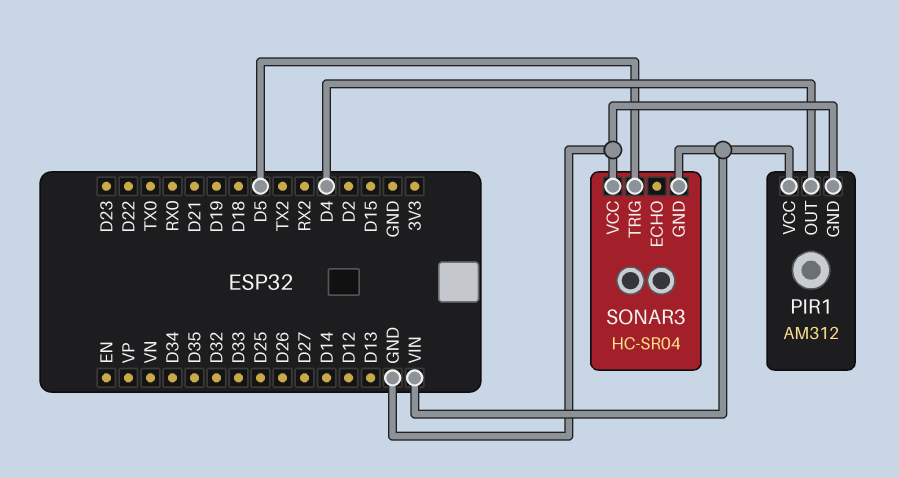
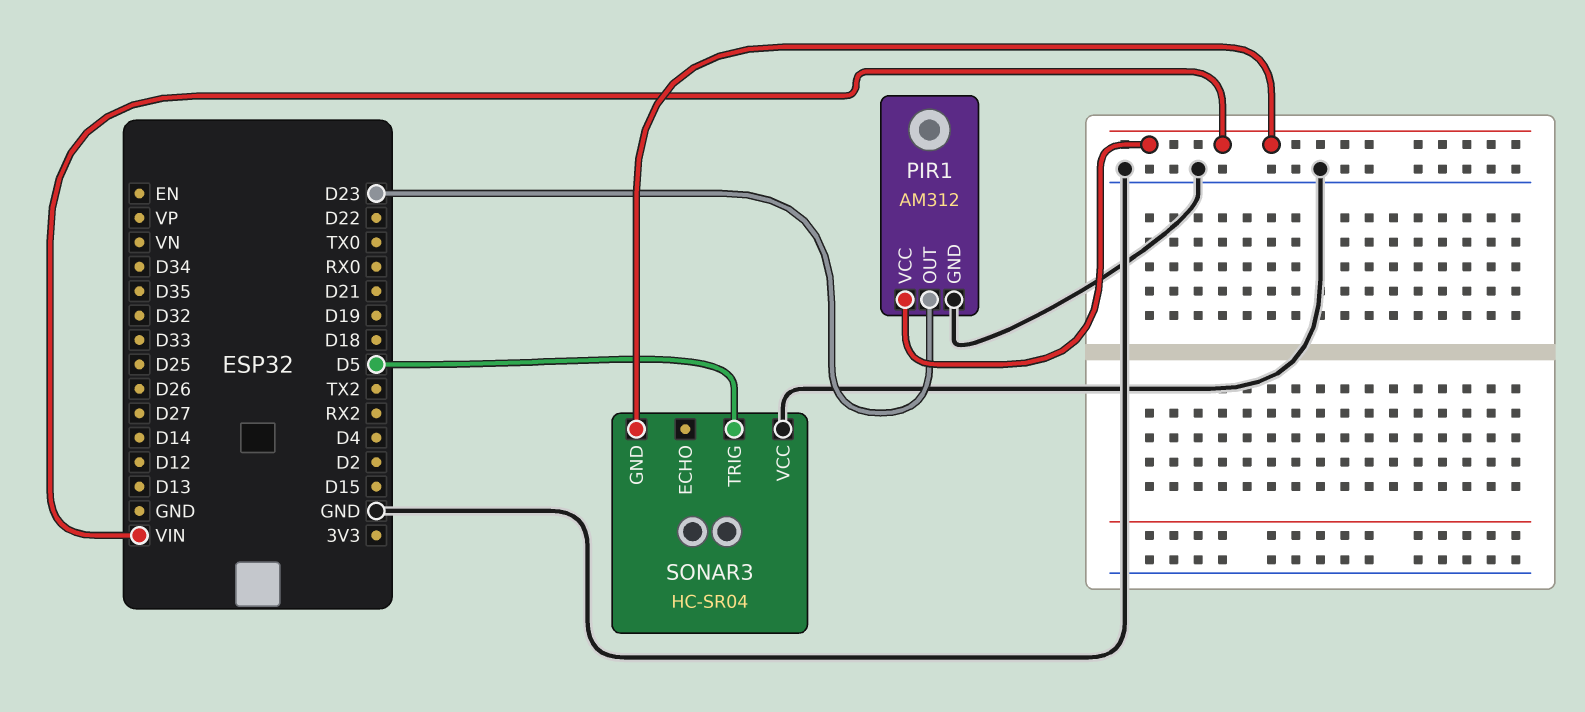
PIR1 pin OUT: D4 -> D23

